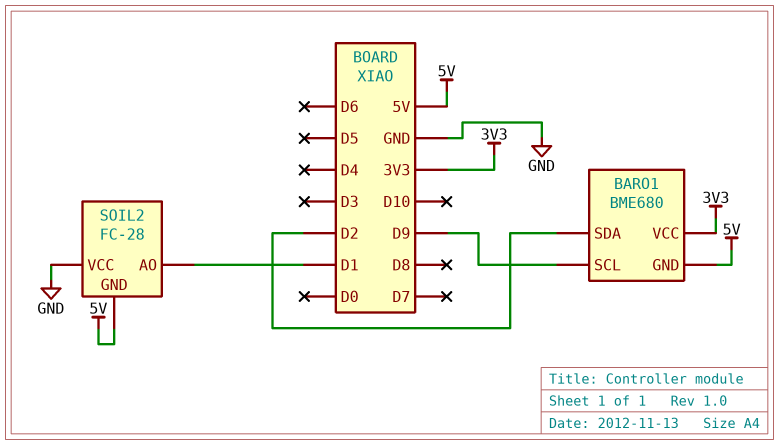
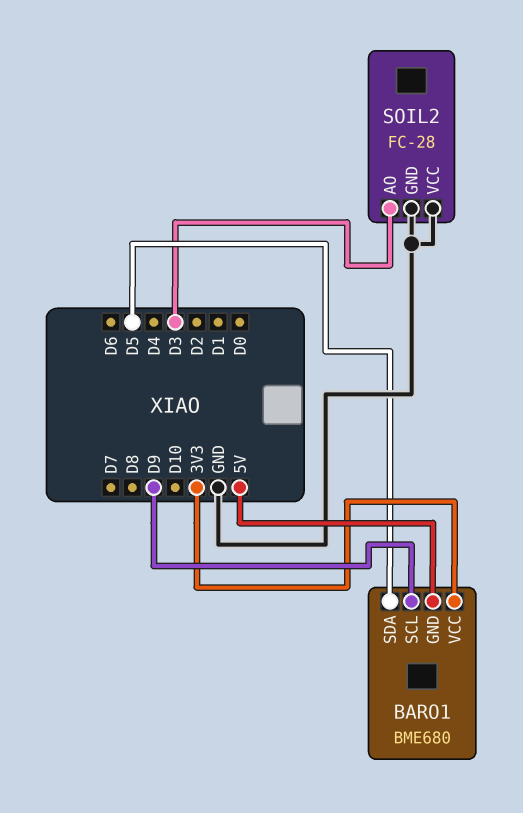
BARO1 pin SDA: D2 -> D5
SOIL2 pin AO: D1 -> D3
SOIL2 pin GND: 5V -> GND

